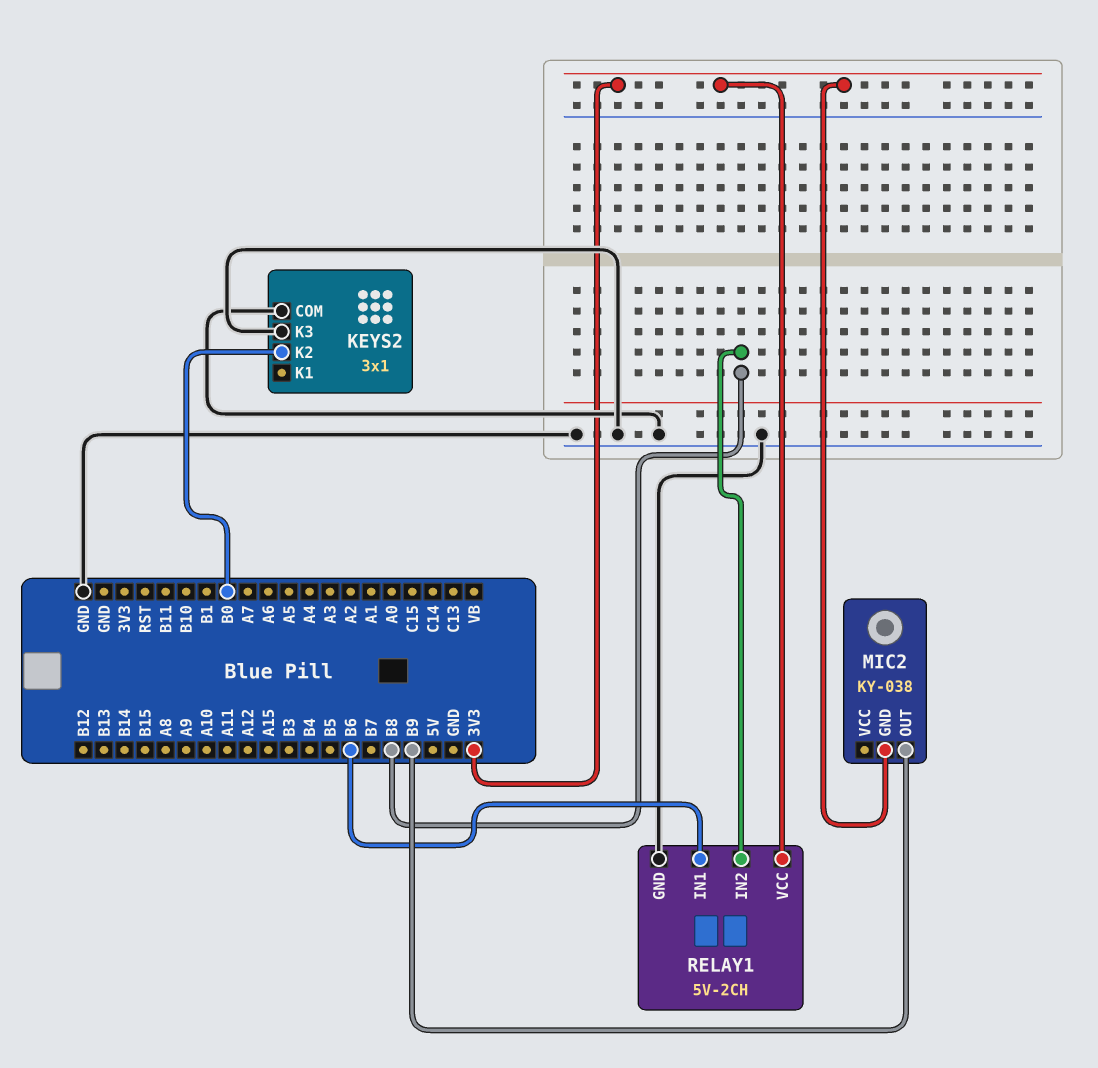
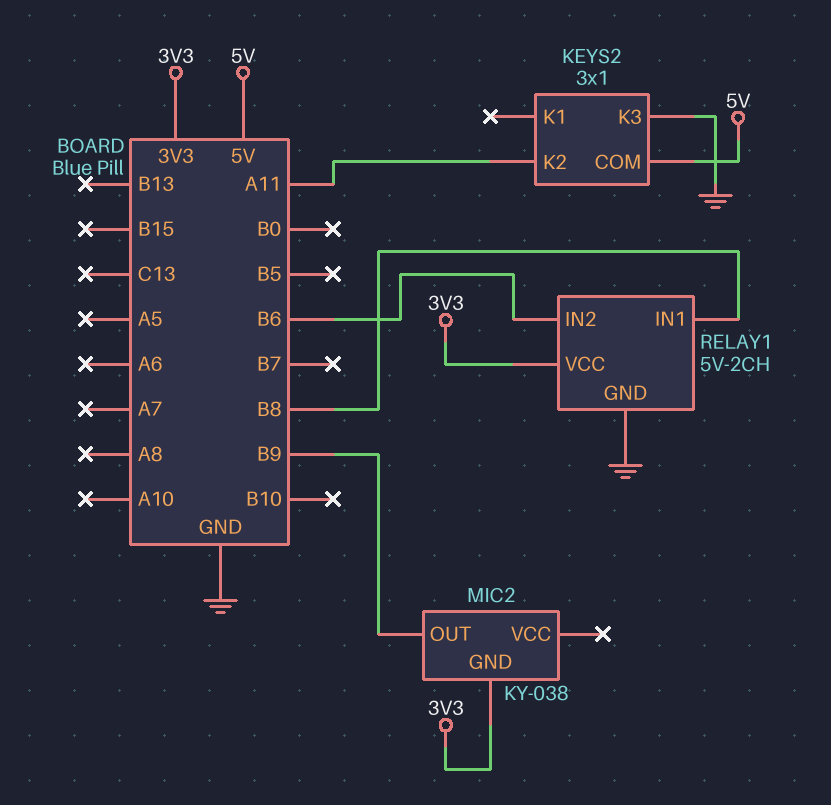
KEYS2 pin COM: GND -> 5V
KEYS2 pin K2: B0 -> A11
RELAY1 pin IN1: B6 -> B8
RELAY1 pin IN2: B8 -> B6

